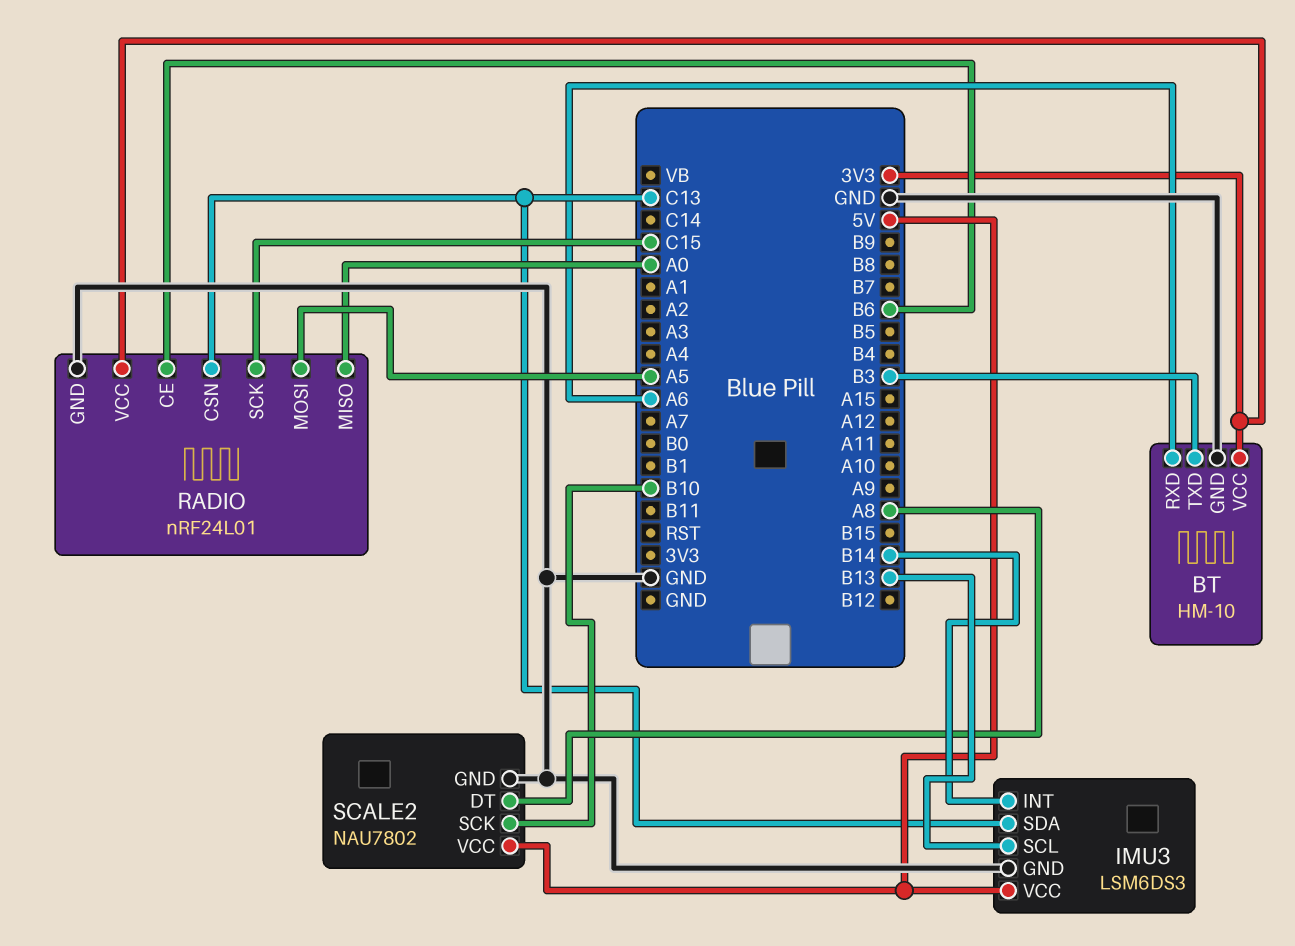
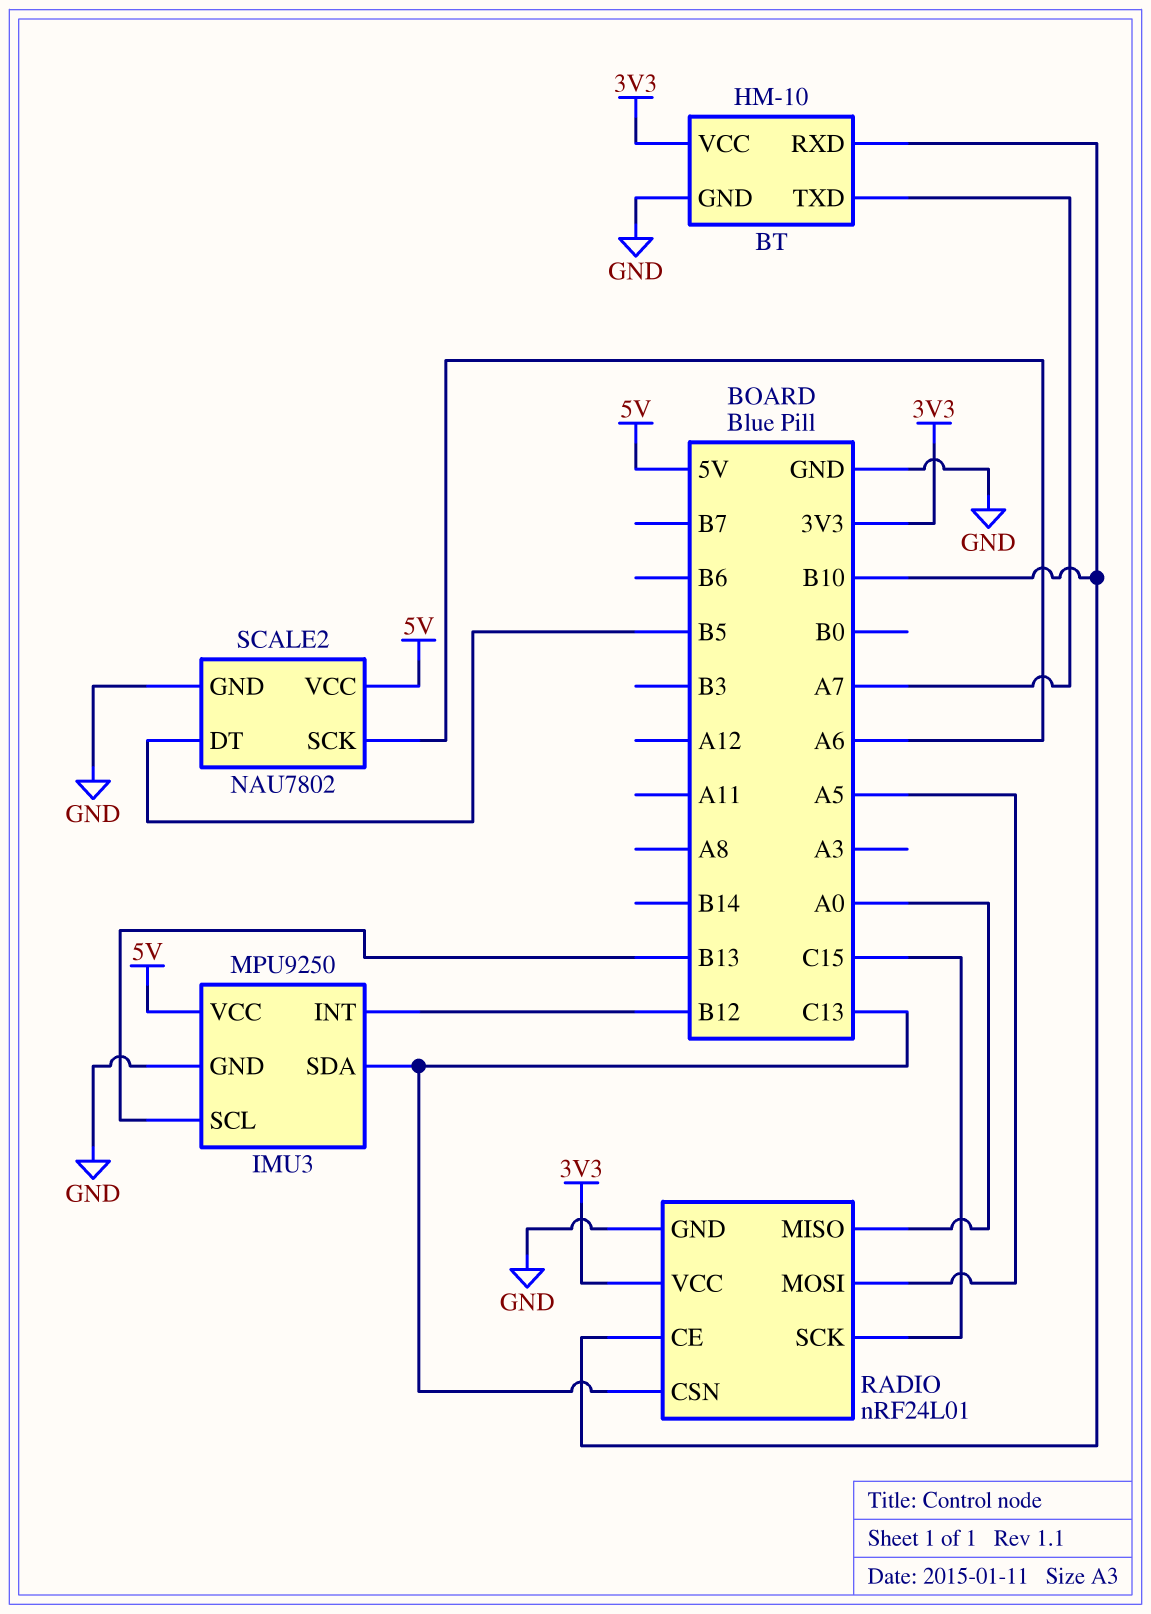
BT pin RXD: A6 -> B10
BT pin TXD: B3 -> A7
IMU3: LSM6DS3 -> MPU9250
IMU3 pin INT: B14 -> B12
RADIO pin CE: B6 -> B10
SCALE2 pin DT: A8 -> B5
SCALE2 pin SCK: B10 -> A6

